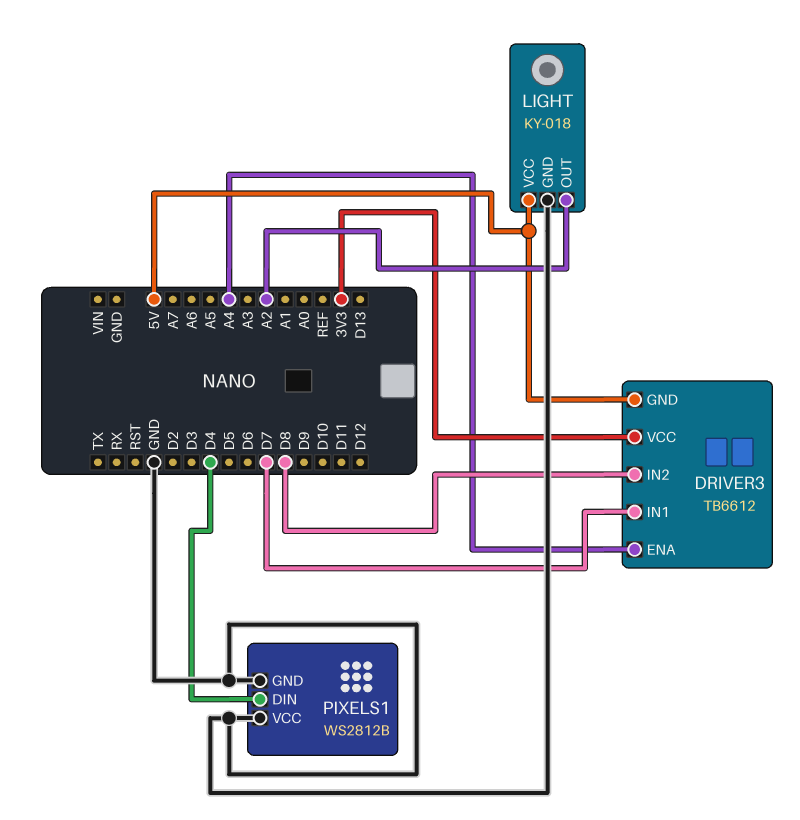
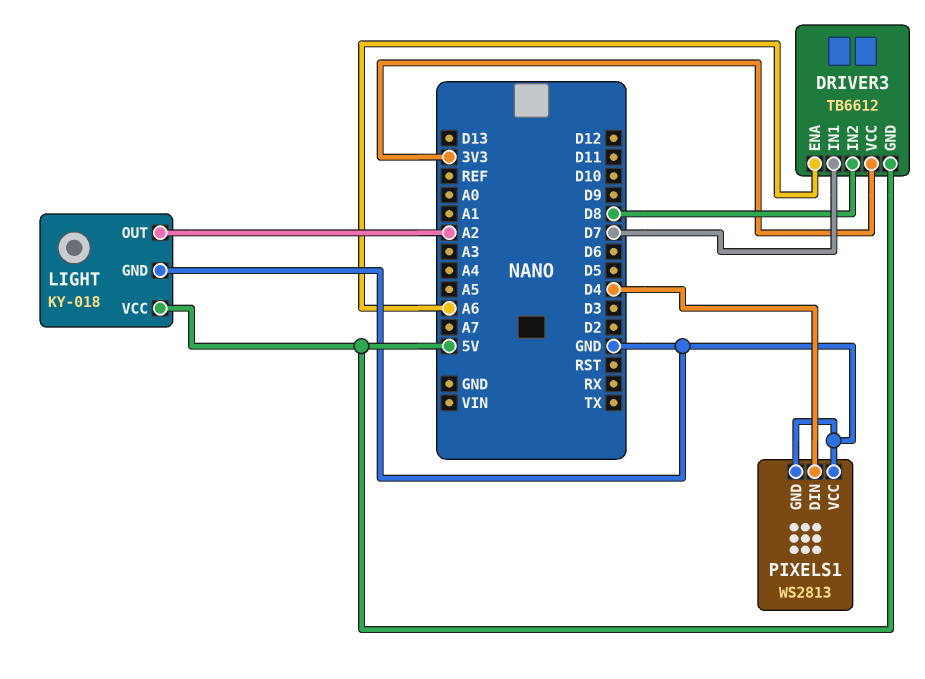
DRIVER3 pin ENA: A4 -> A6
PIXELS1: WS2812B -> WS2813

